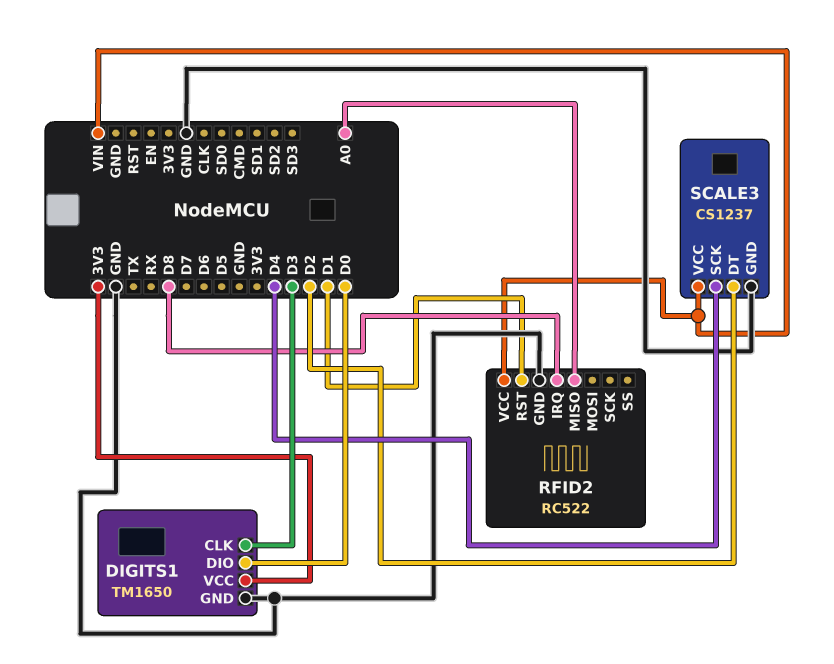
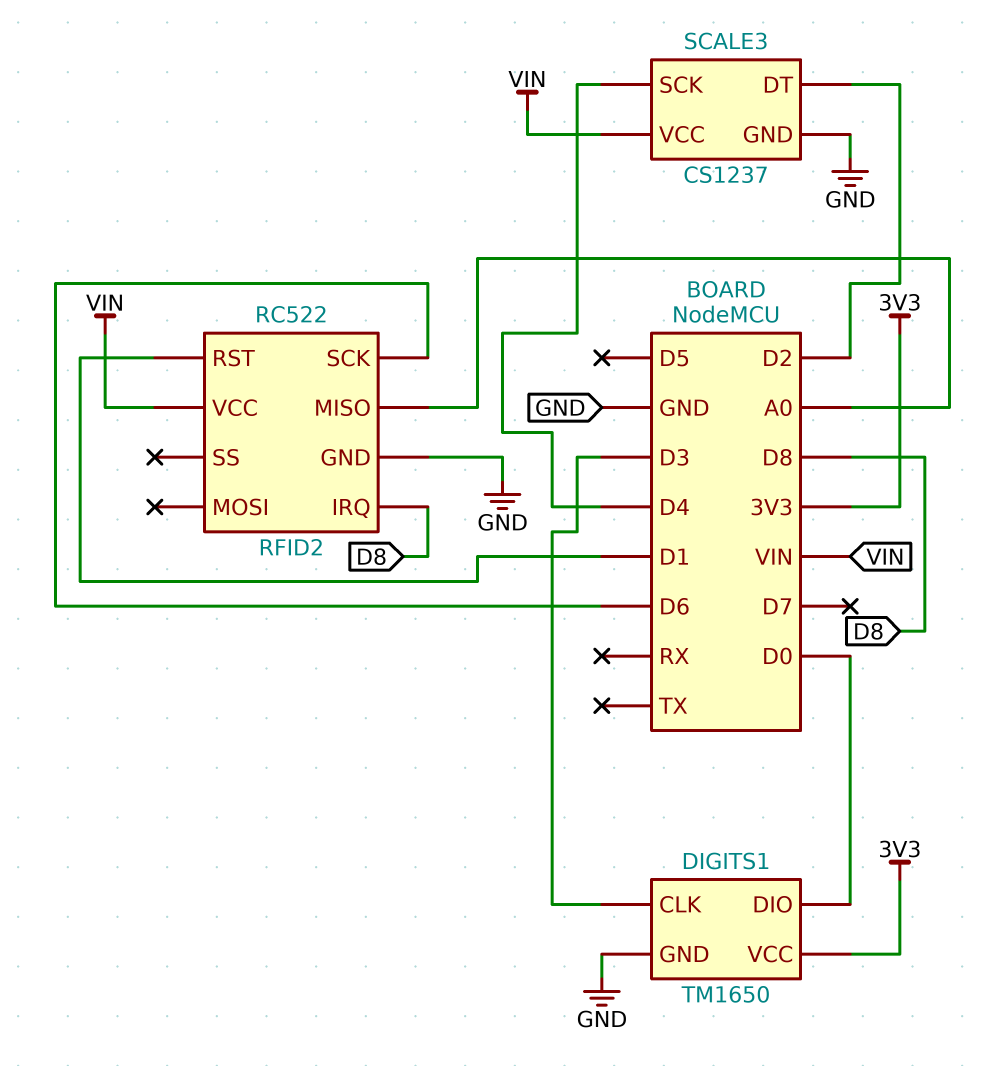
RFID2 pin SCK: none -> D6

